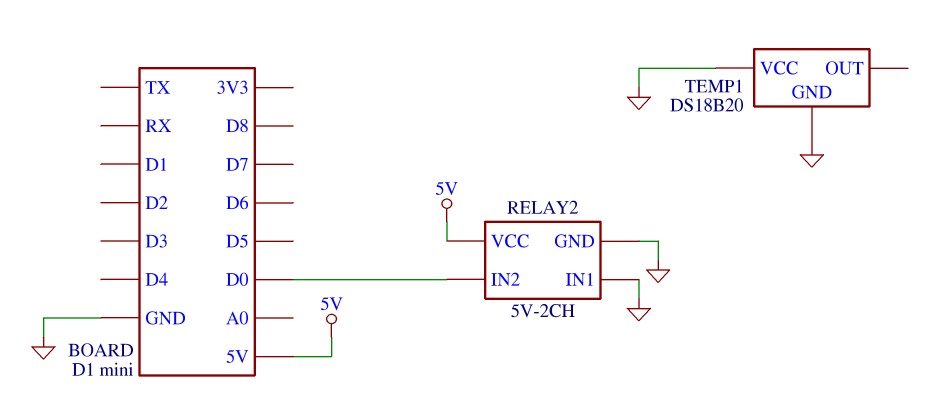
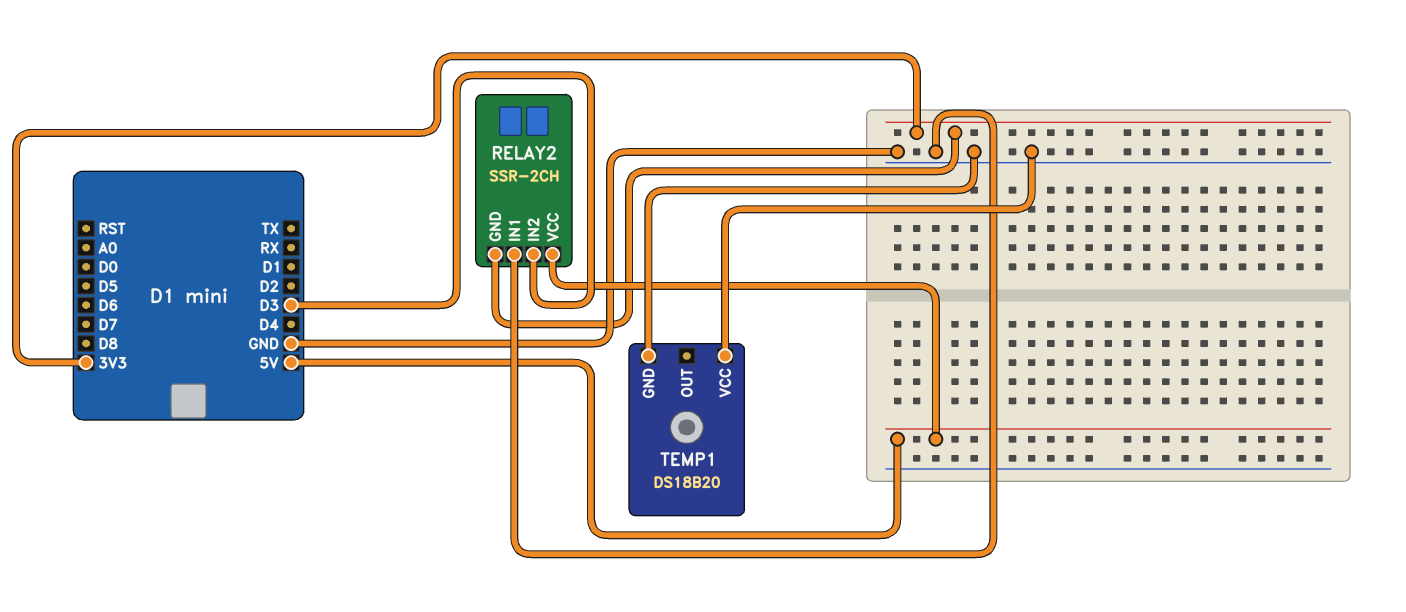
RELAY2: 5V-2CH -> SSR-2CH
RELAY2 pin GND: GND -> 3V3
RELAY2 pin IN2: D0 -> D3

